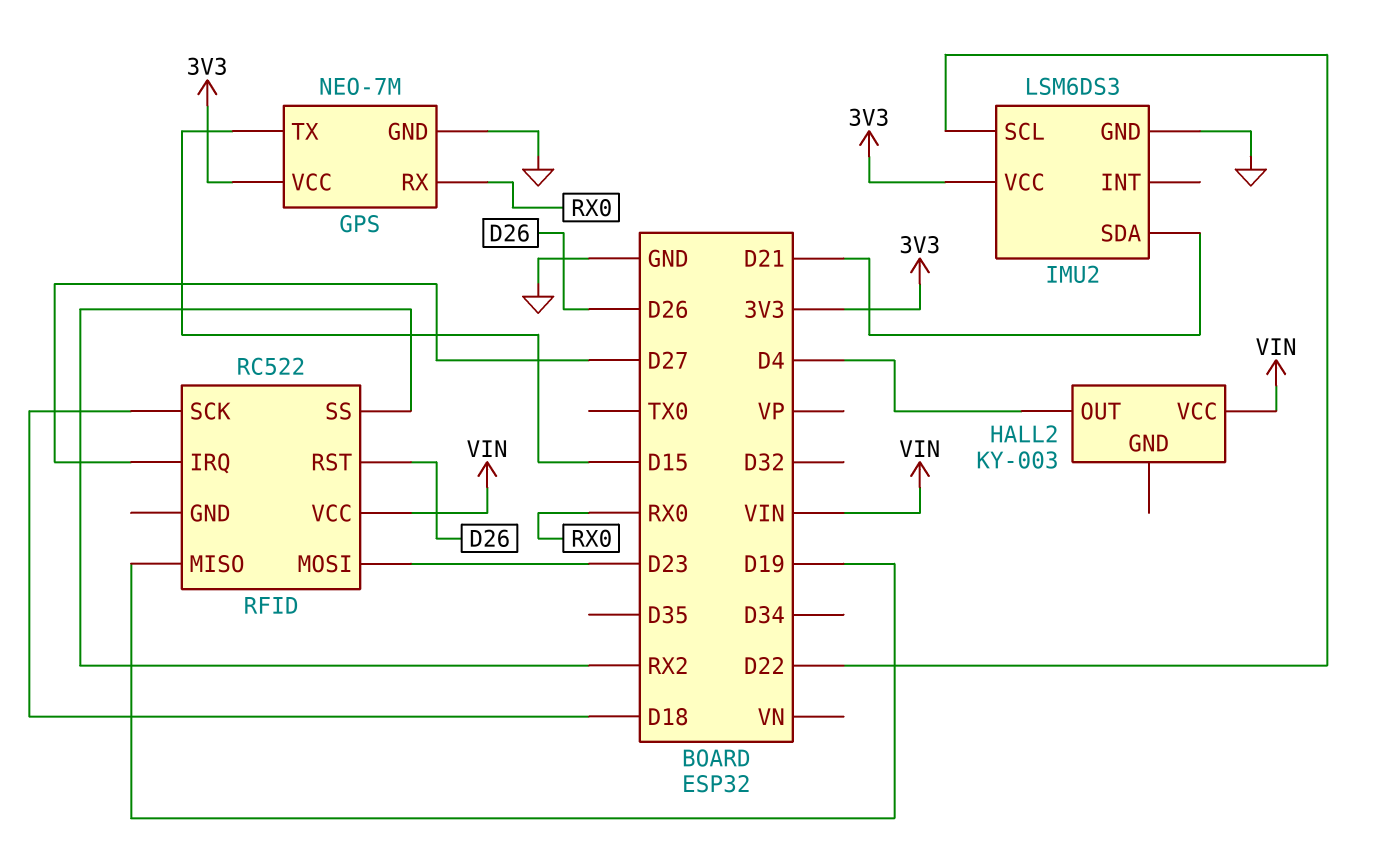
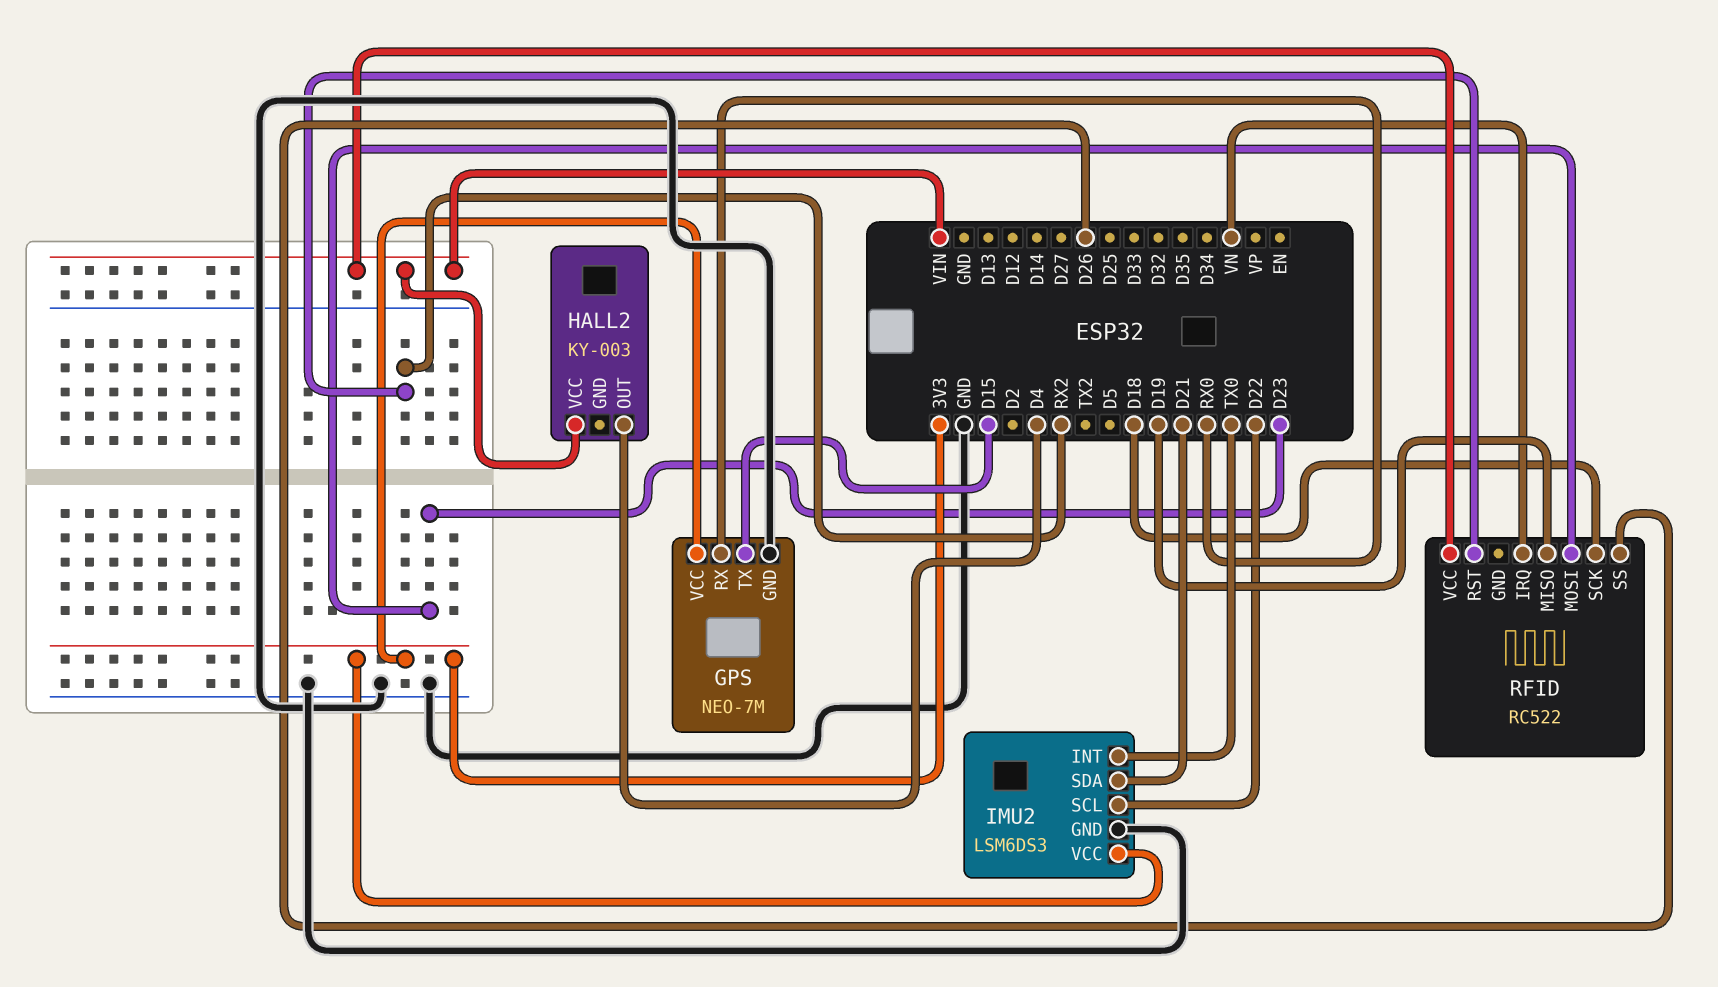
IMU2 pin INT: none -> TX0
RFID pin IRQ: D27 -> VN
RFID pin RST: D26 -> RX2
RFID pin SS: RX2 -> D26

